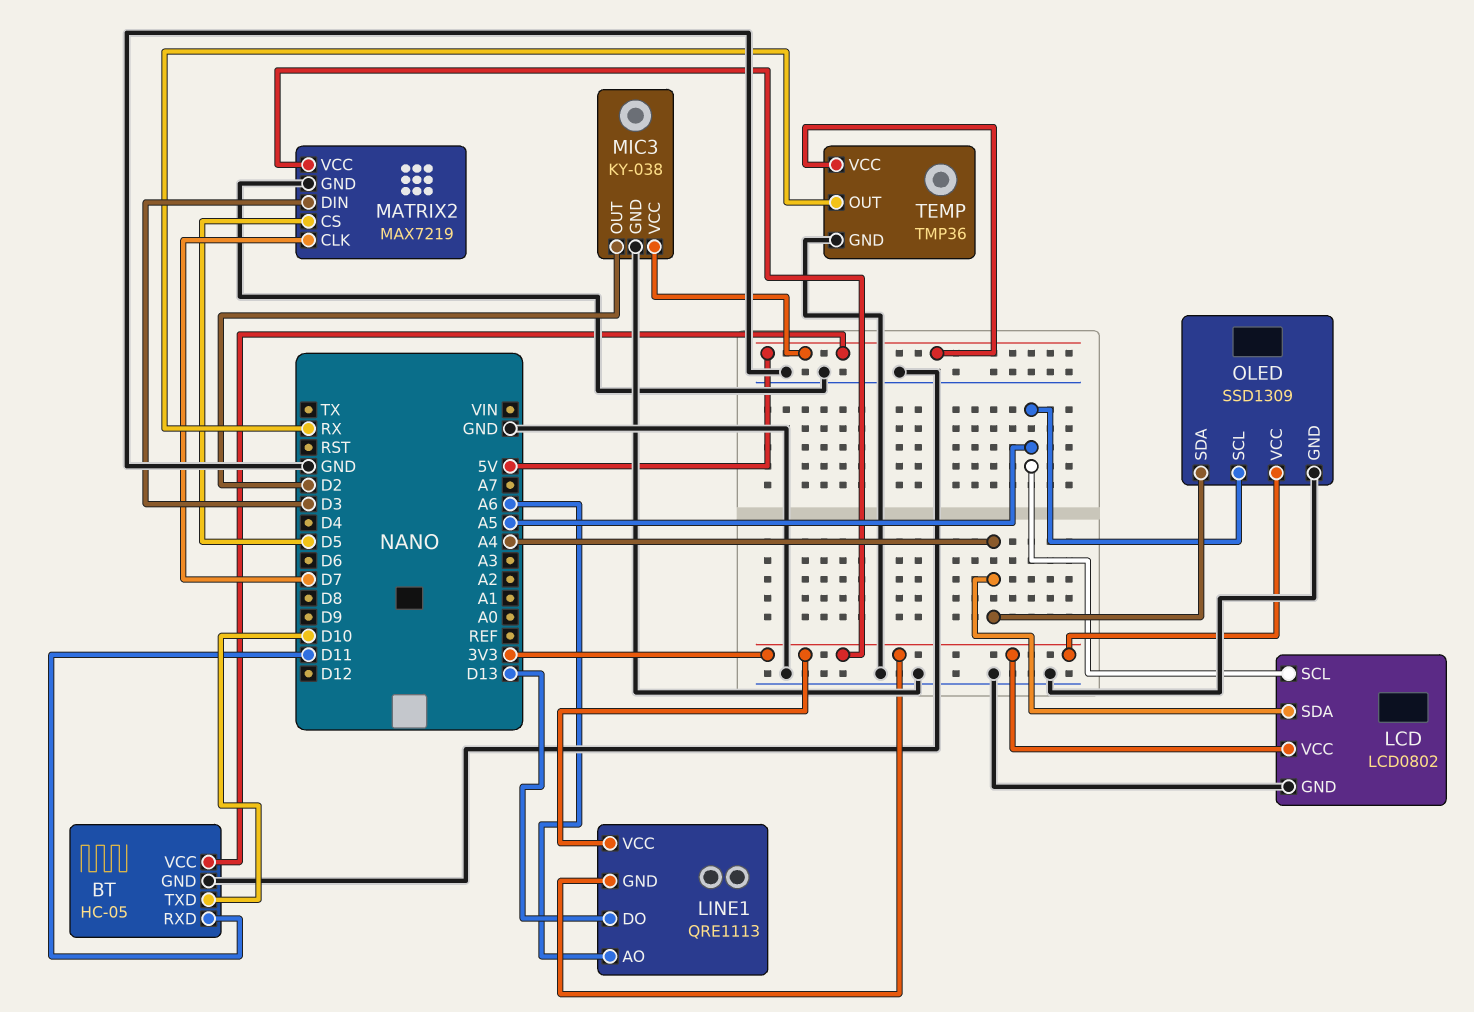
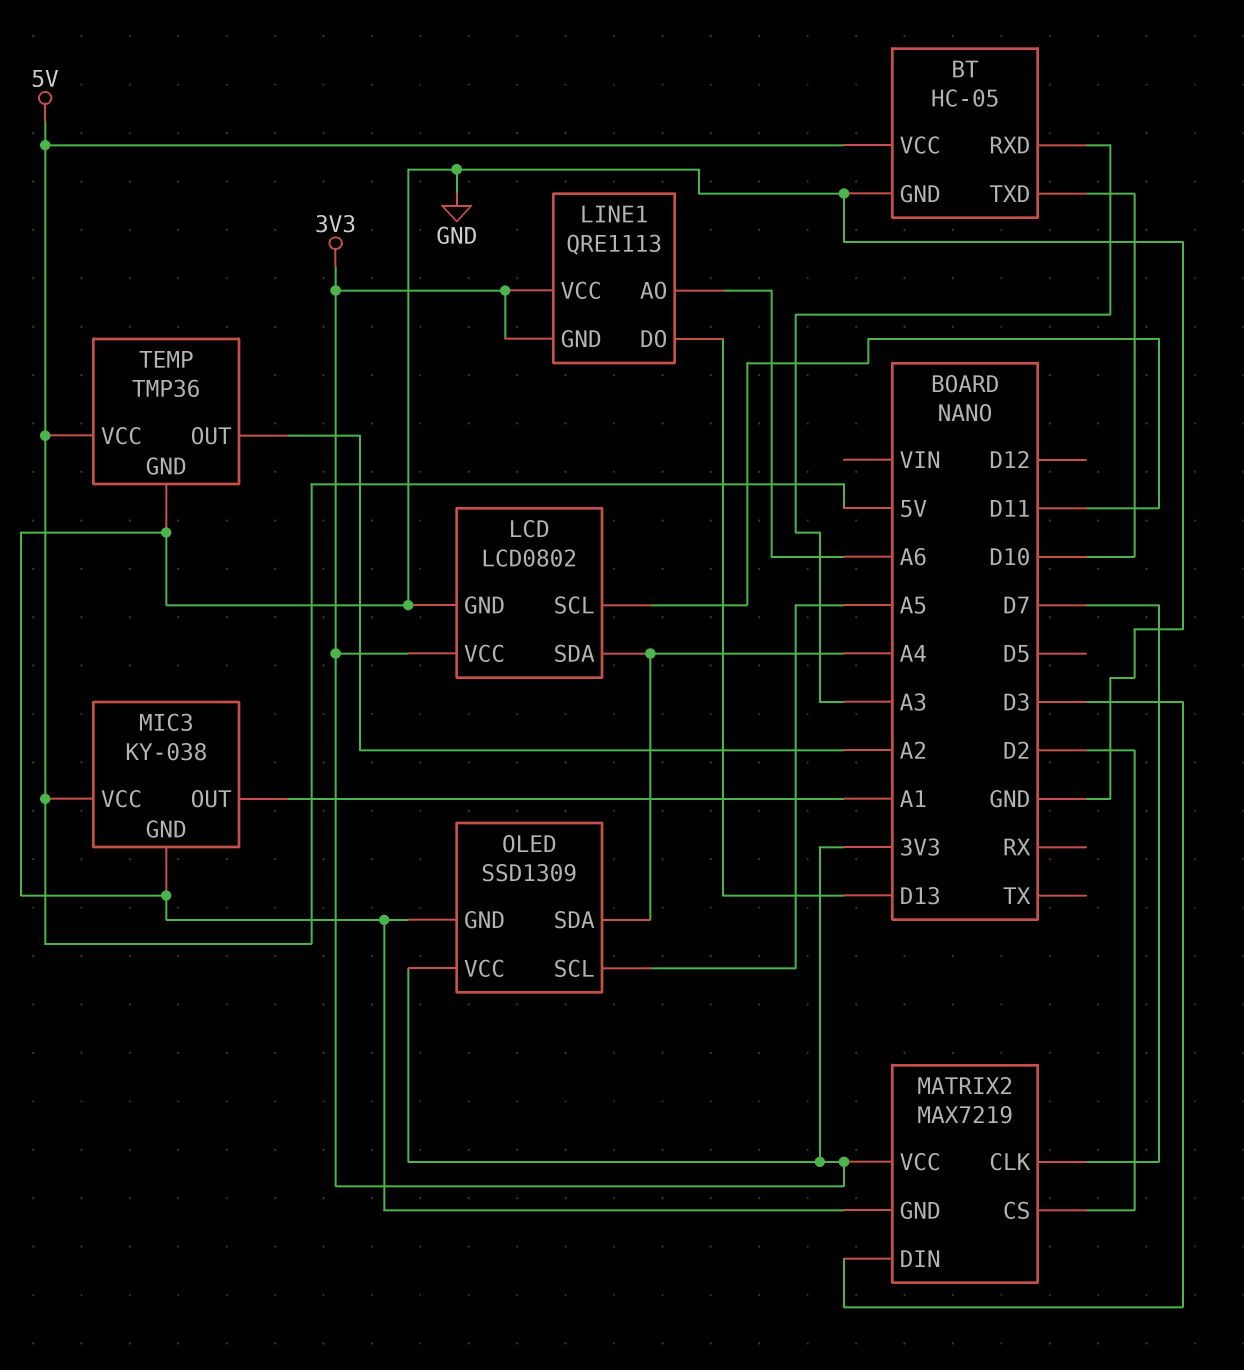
BT pin RXD: D11 -> A3
LCD pin SCL: A5 -> D11
MATRIX2 pin CS: D5 -> D2
MIC3 pin OUT: D2 -> A1
TEMP pin OUT: RX -> A2

